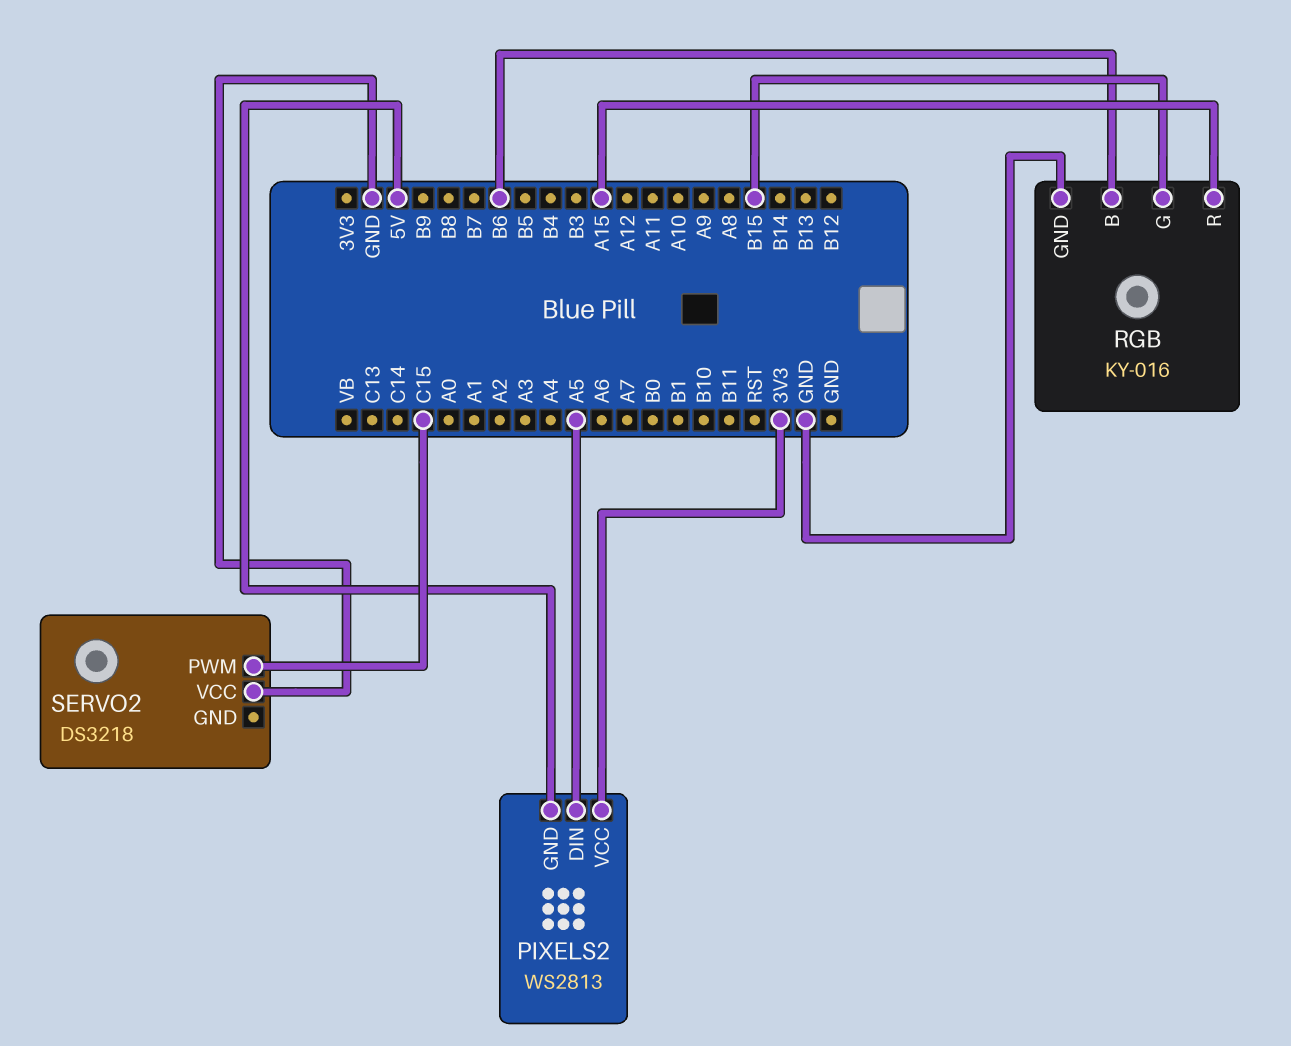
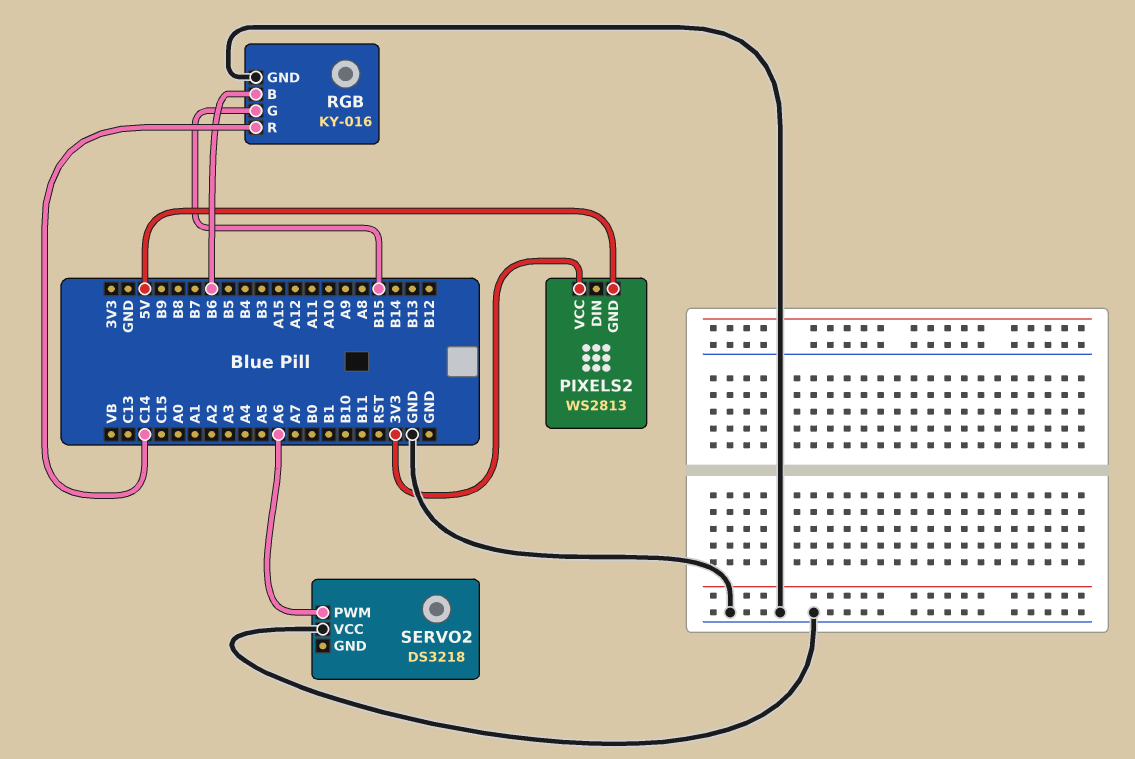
PIXELS2 pin DIN: A5 -> none
RGB pin R: A15 -> C14
SERVO2 pin PWM: C15 -> A6

